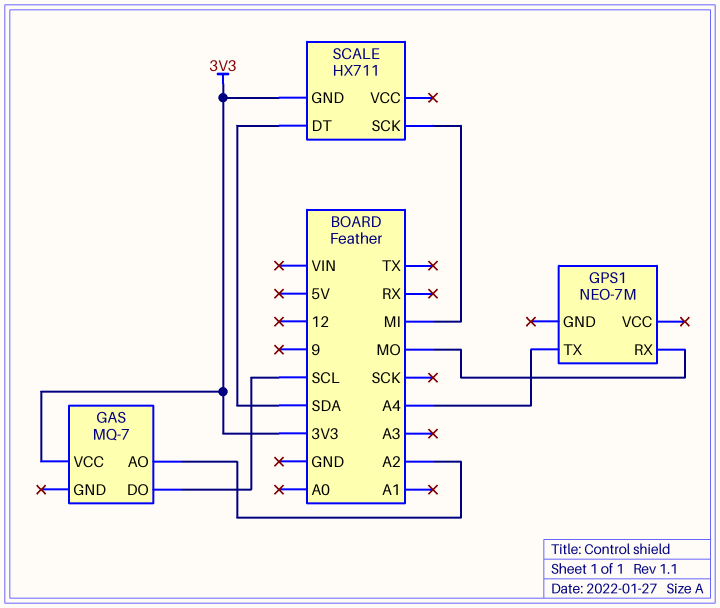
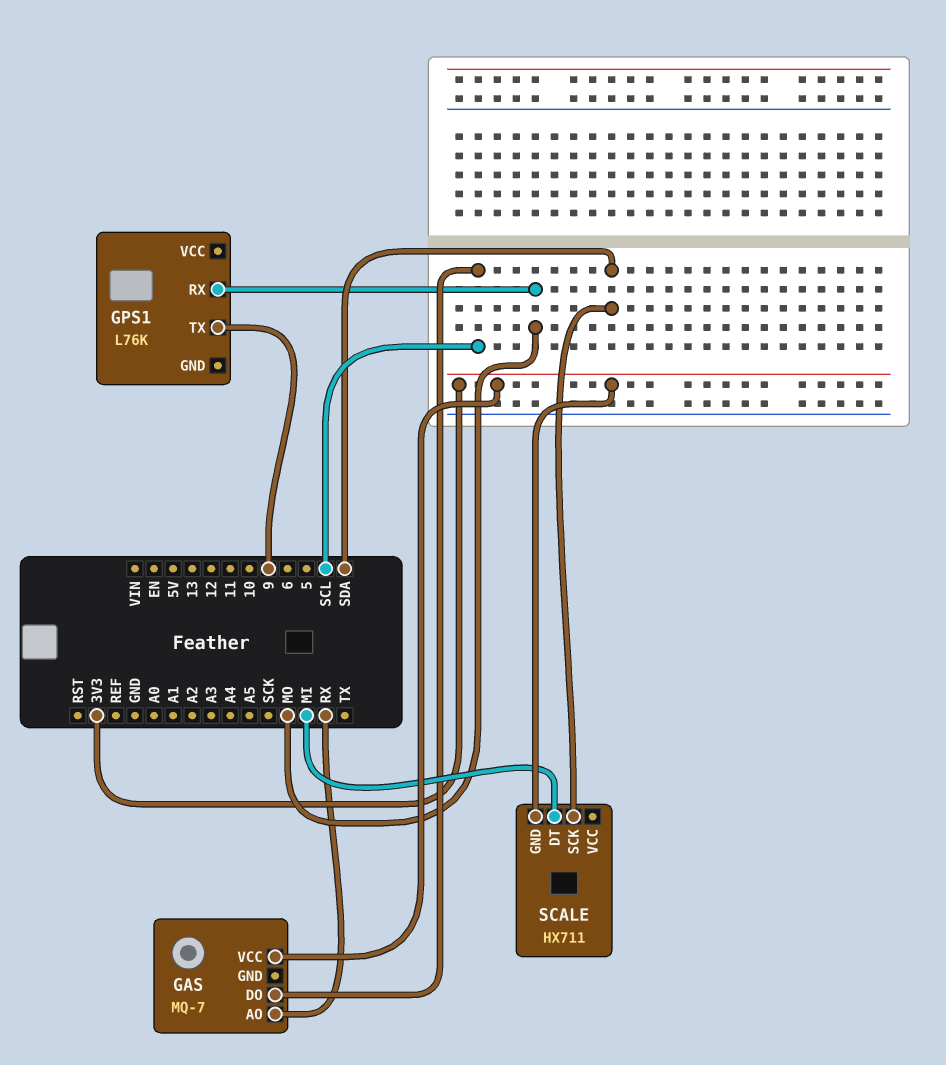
GAS pin AO: A2 -> RX
GPS1: NEO-7M -> L76K
GPS1 pin TX: A4 -> 9
SCALE pin DT: SDA -> MI
SCALE pin SCK: MI -> SDA

